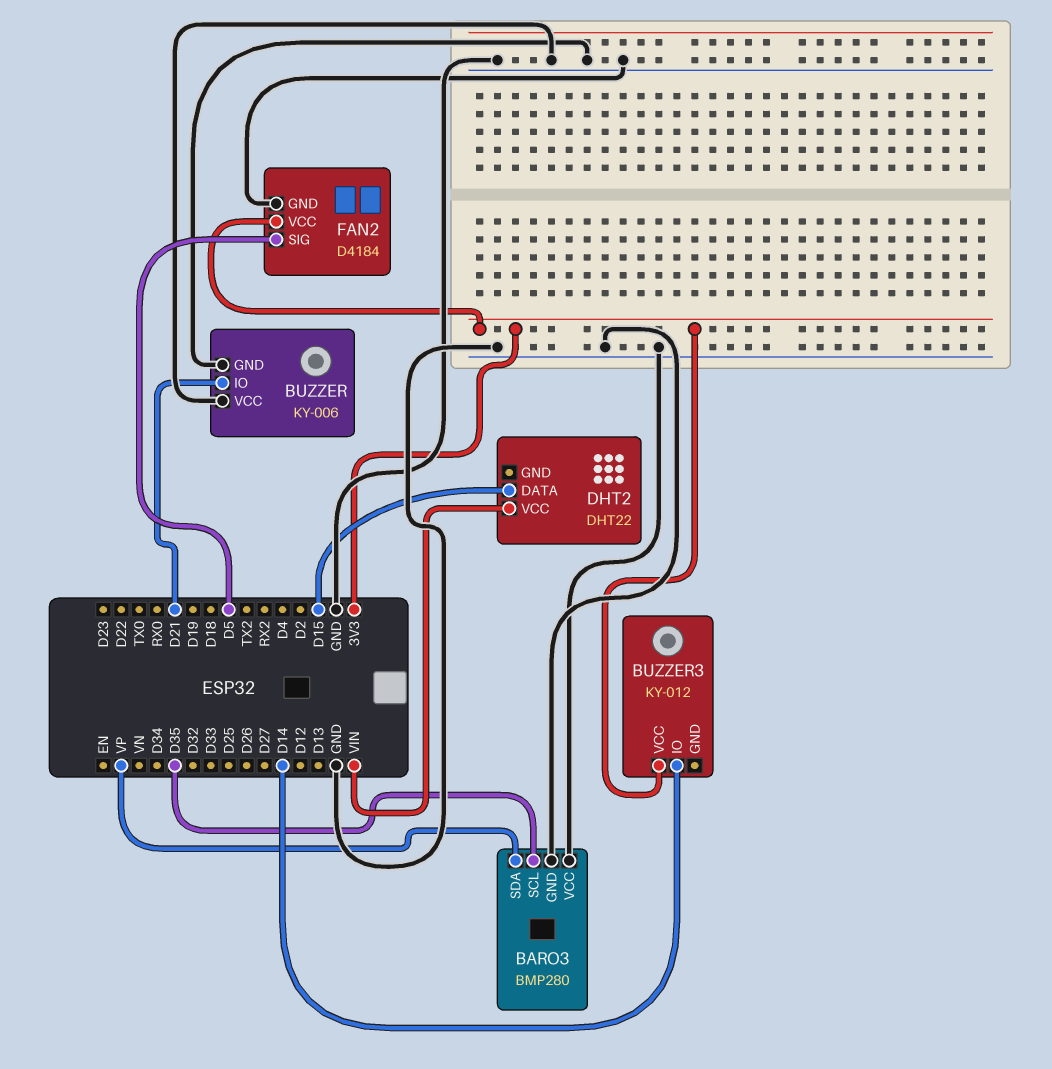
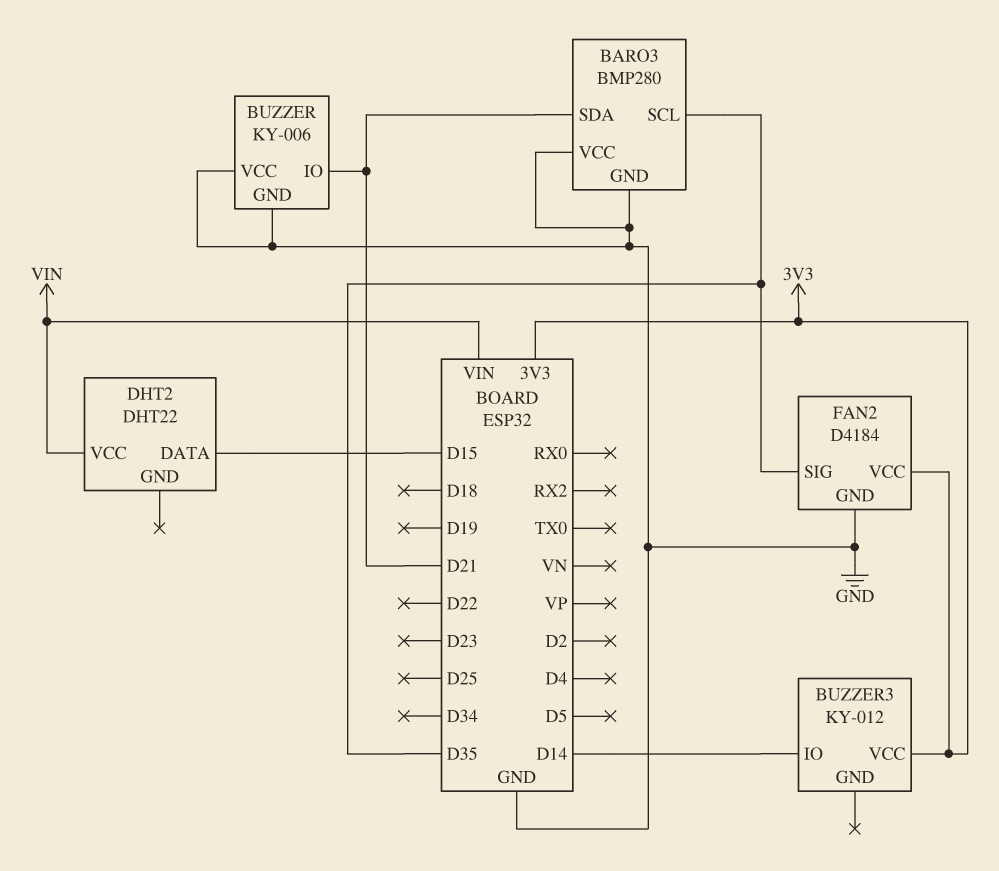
BARO3 pin SDA: VP -> D21
FAN2 pin SIG: D5 -> D35

